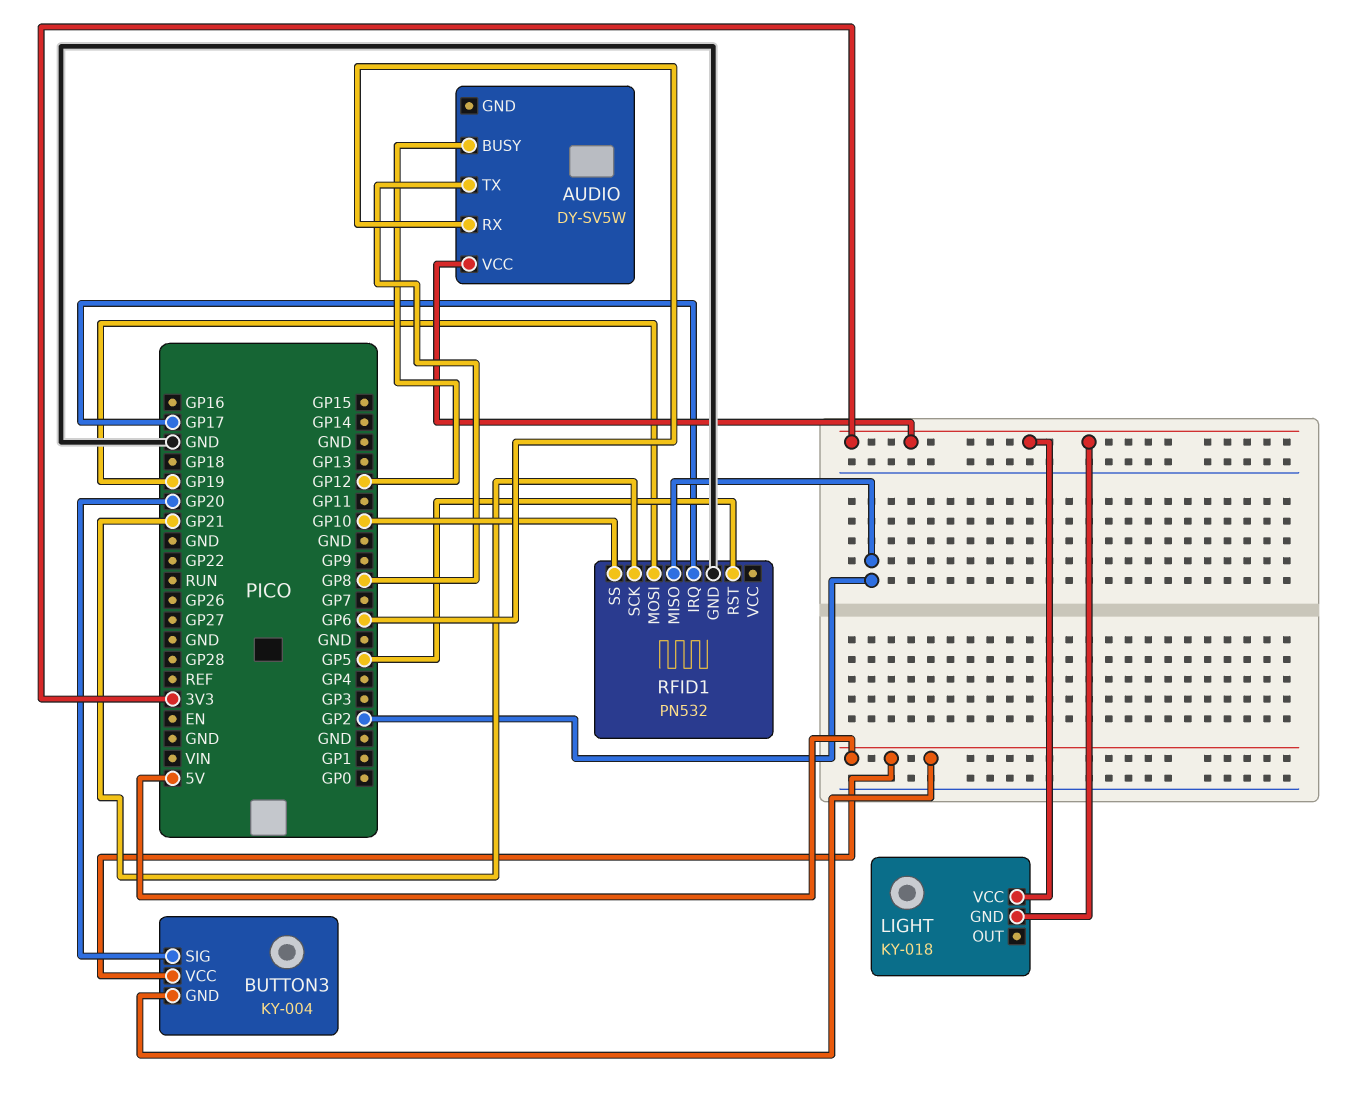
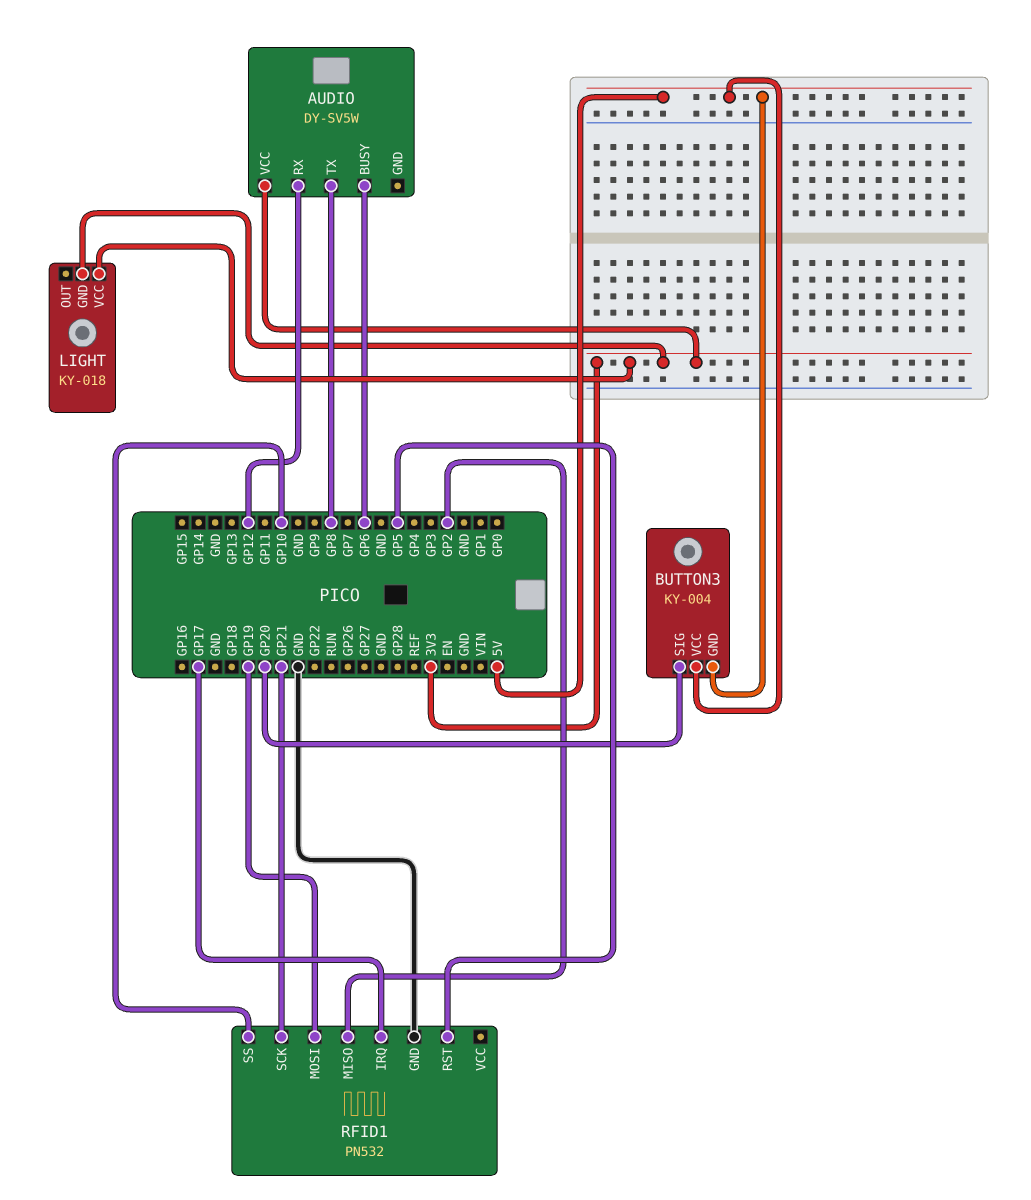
AUDIO pin BUSY: GP12 -> GP6
AUDIO pin RX: GP6 -> GP12

